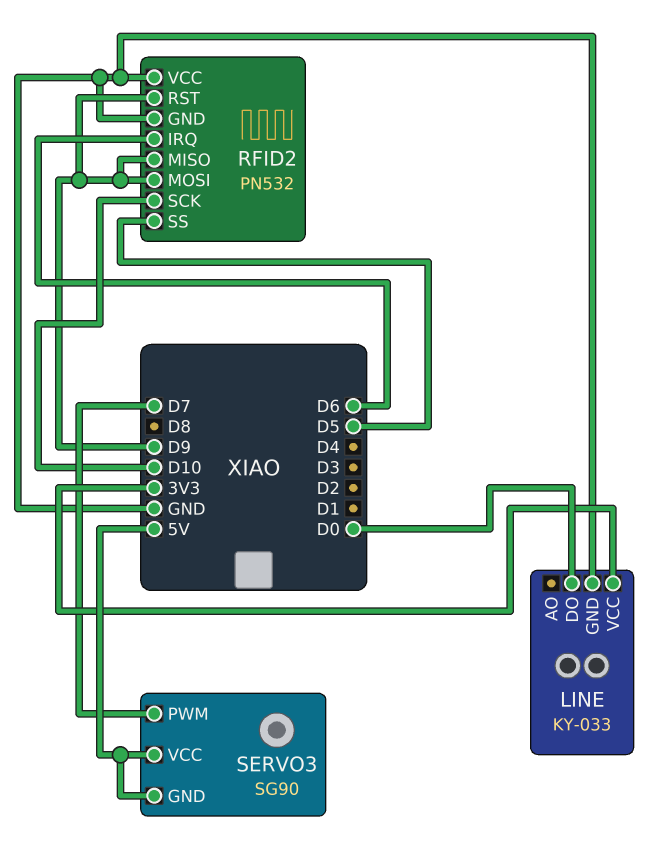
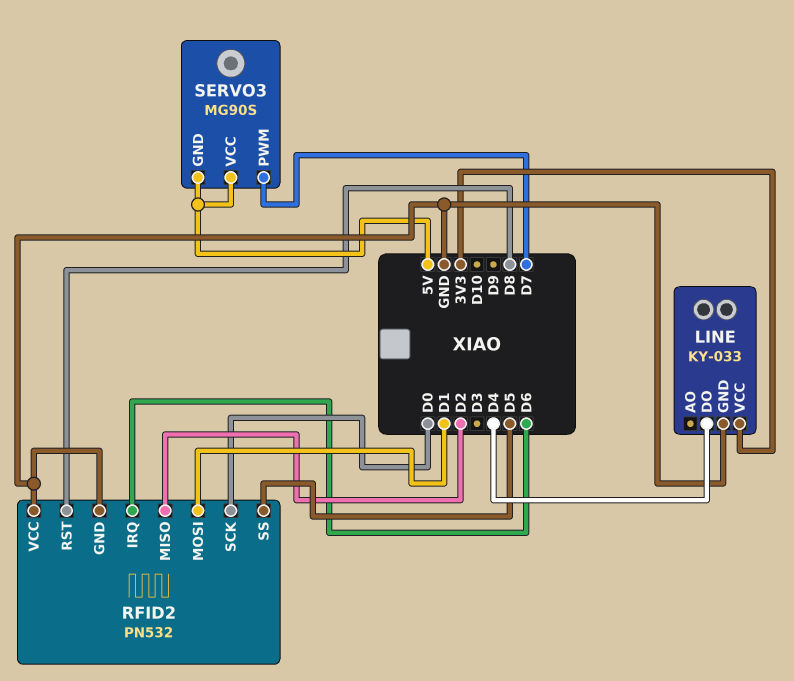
LINE pin DO: D0 -> D4
RFID2 pin MISO: D9 -> D2
RFID2 pin MOSI: D9 -> D1
RFID2 pin RST: D9 -> D8
RFID2 pin SCK: D10 -> D0
SERVO3: SG90 -> MG90S

